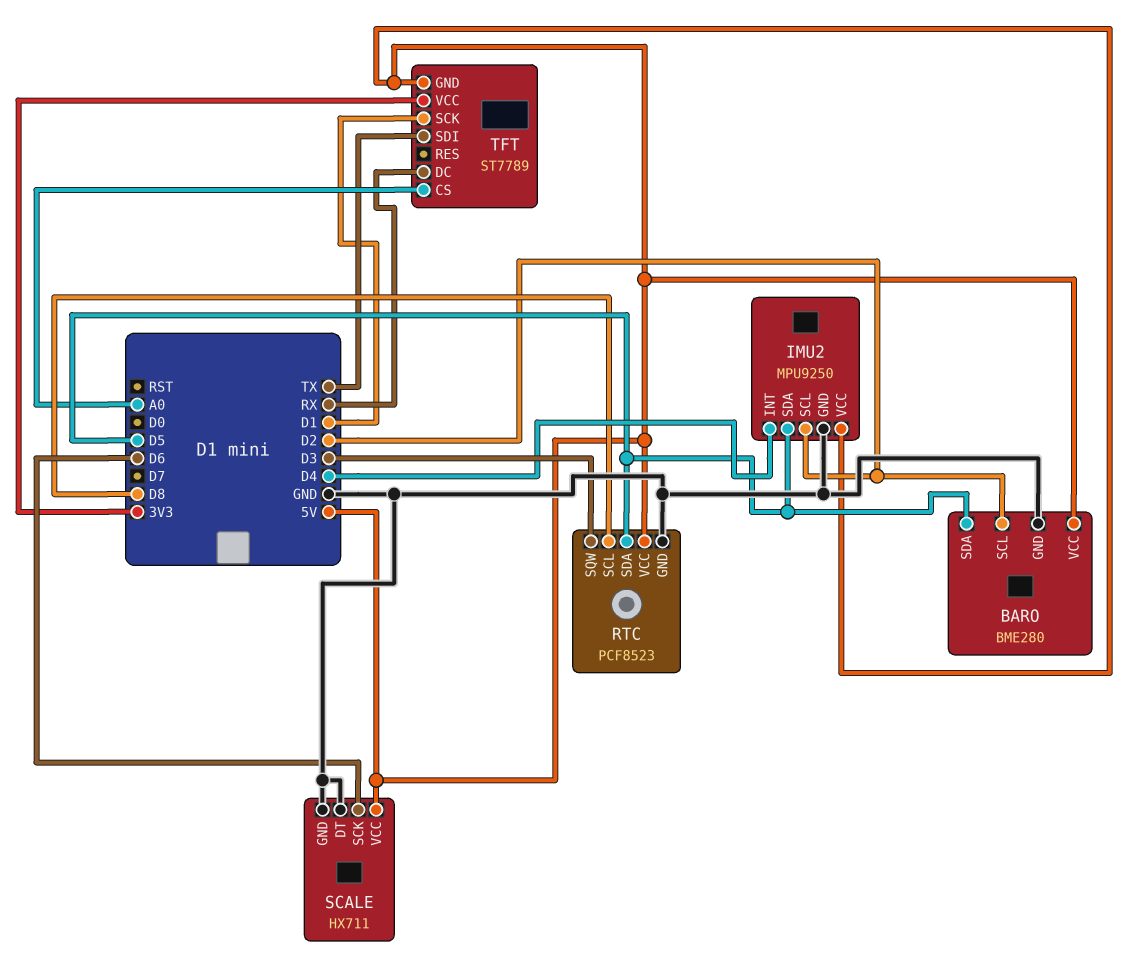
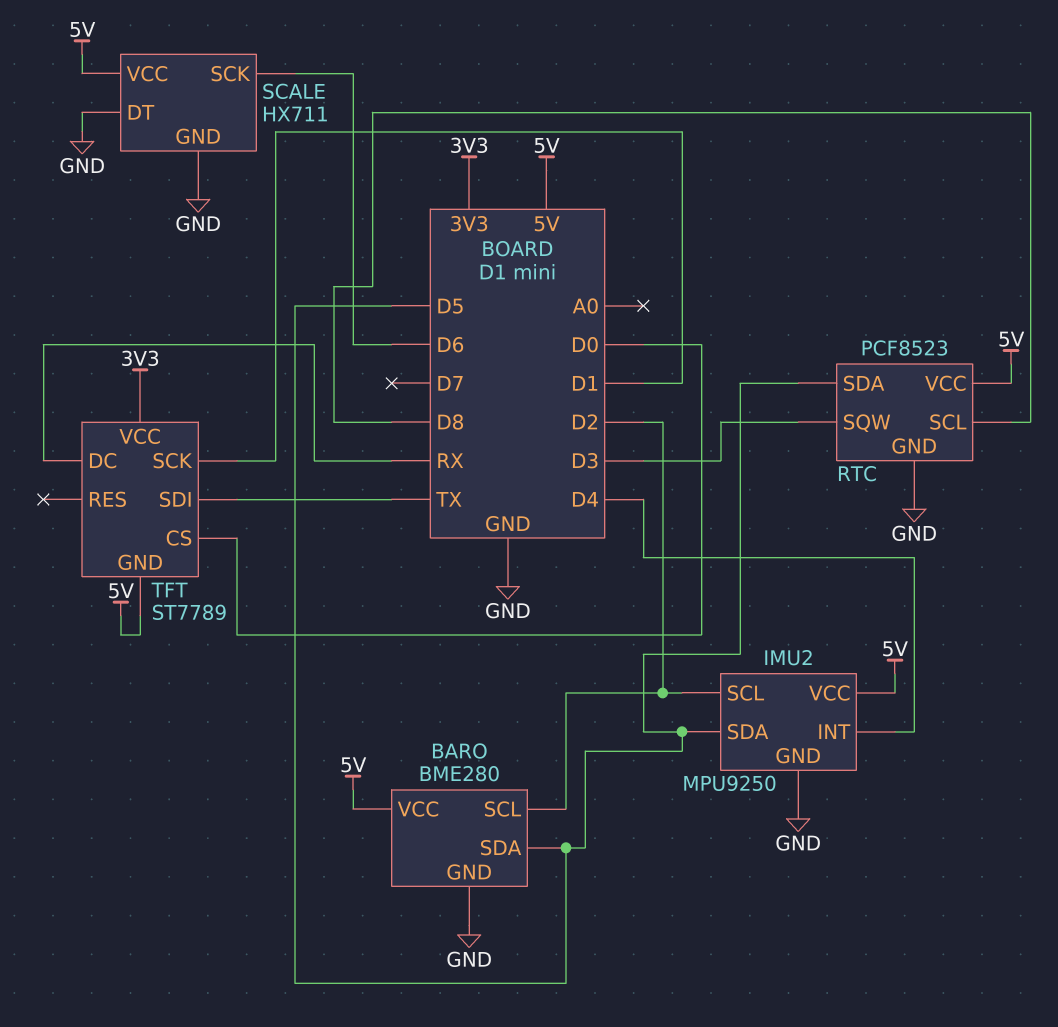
TFT pin CS: A0 -> D0

